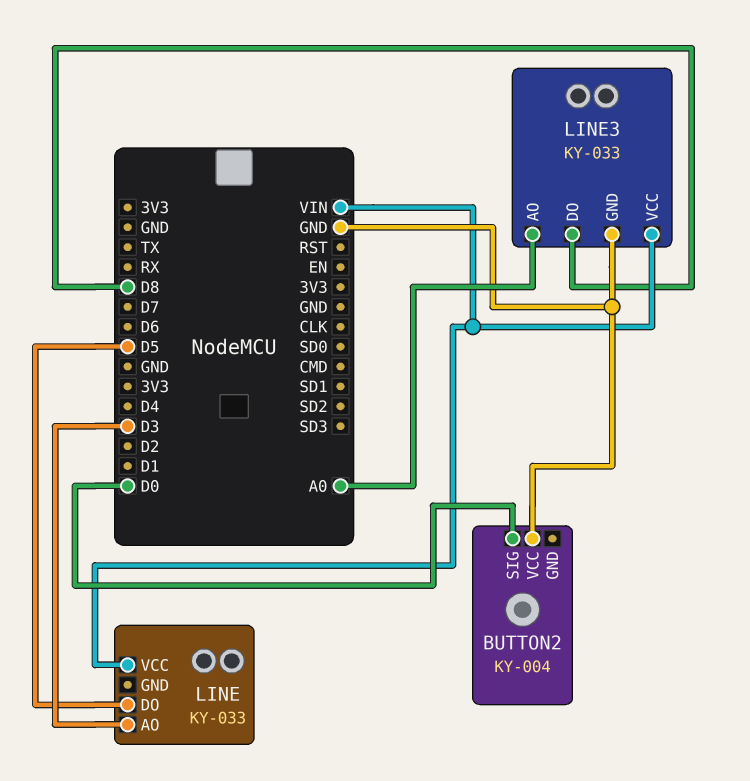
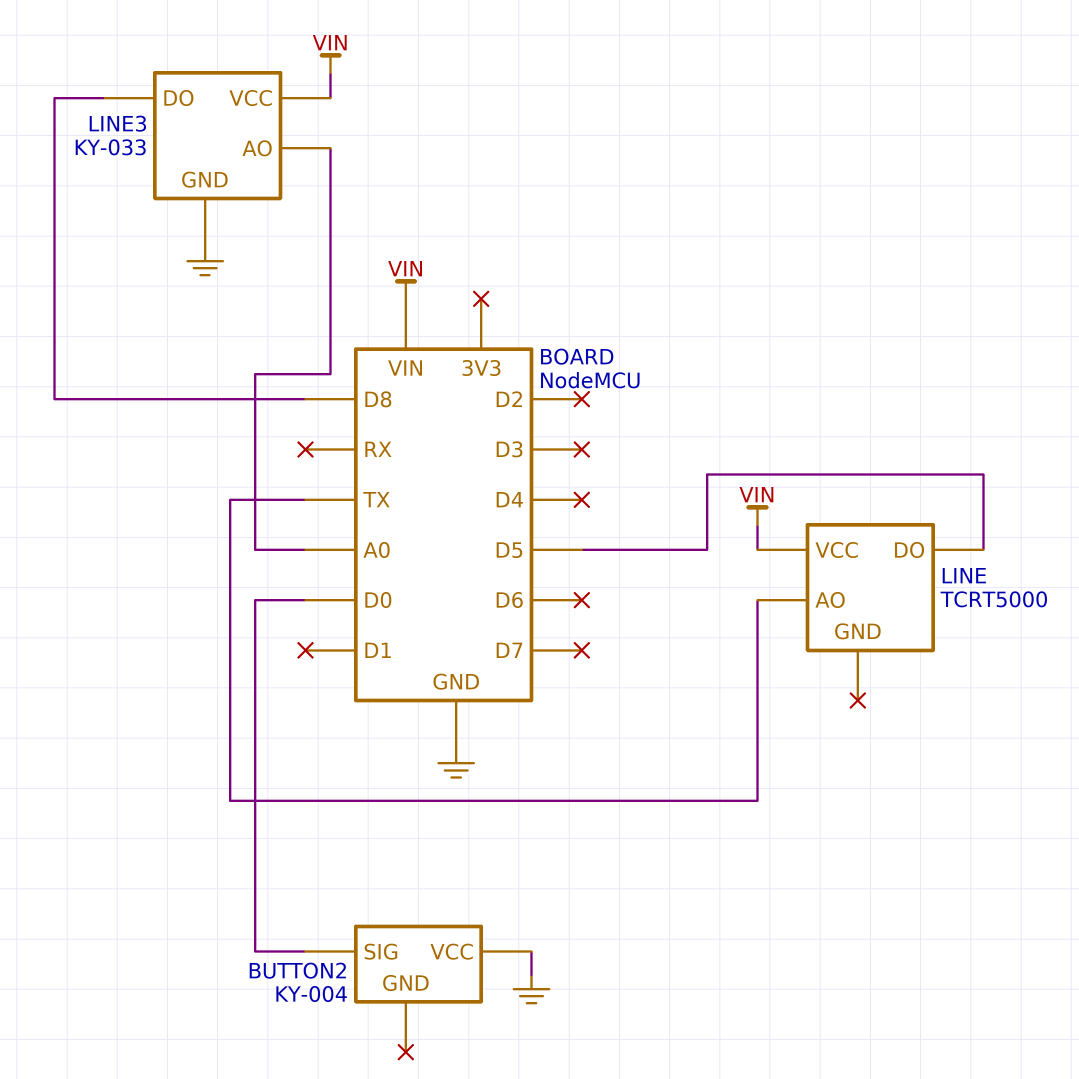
LINE: KY-033 -> TCRT5000
LINE pin AO: D3 -> TX

